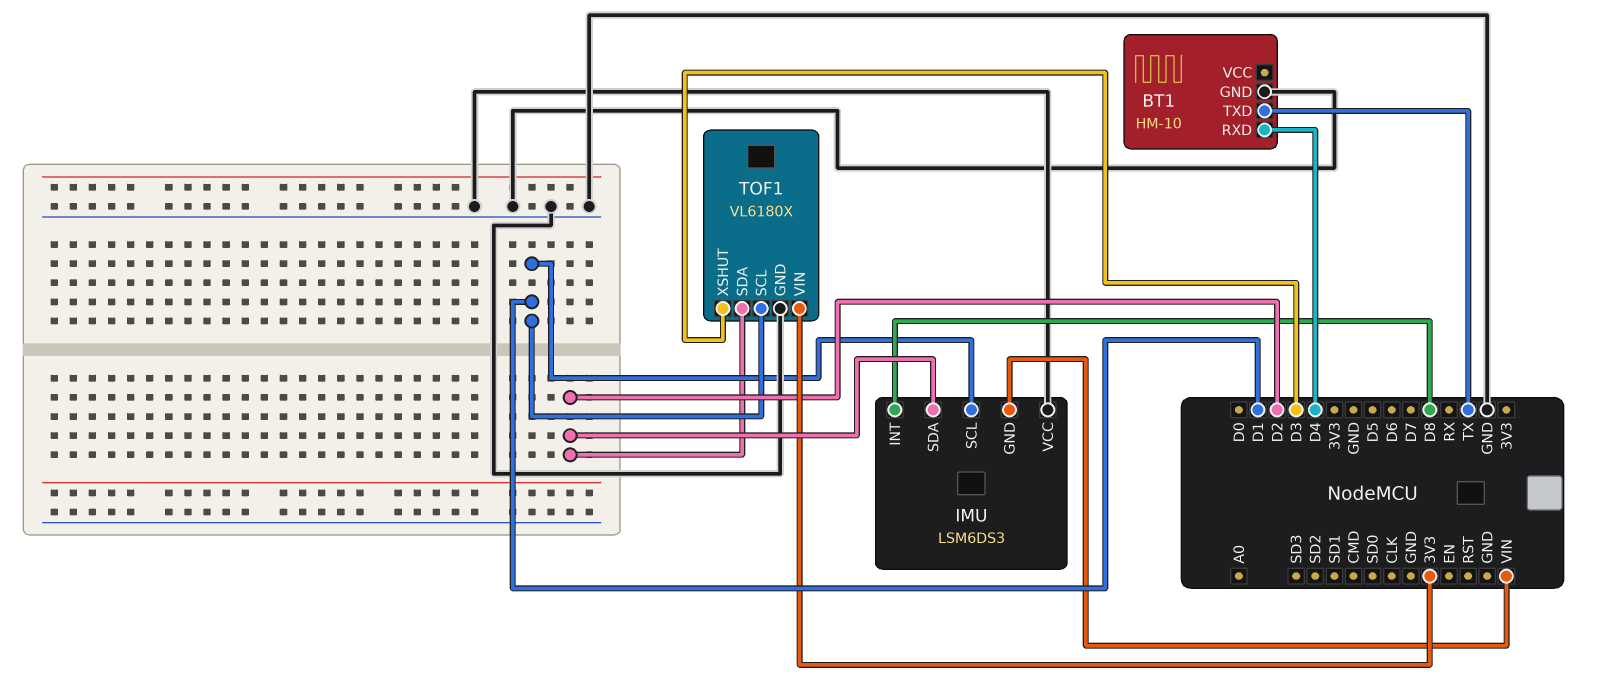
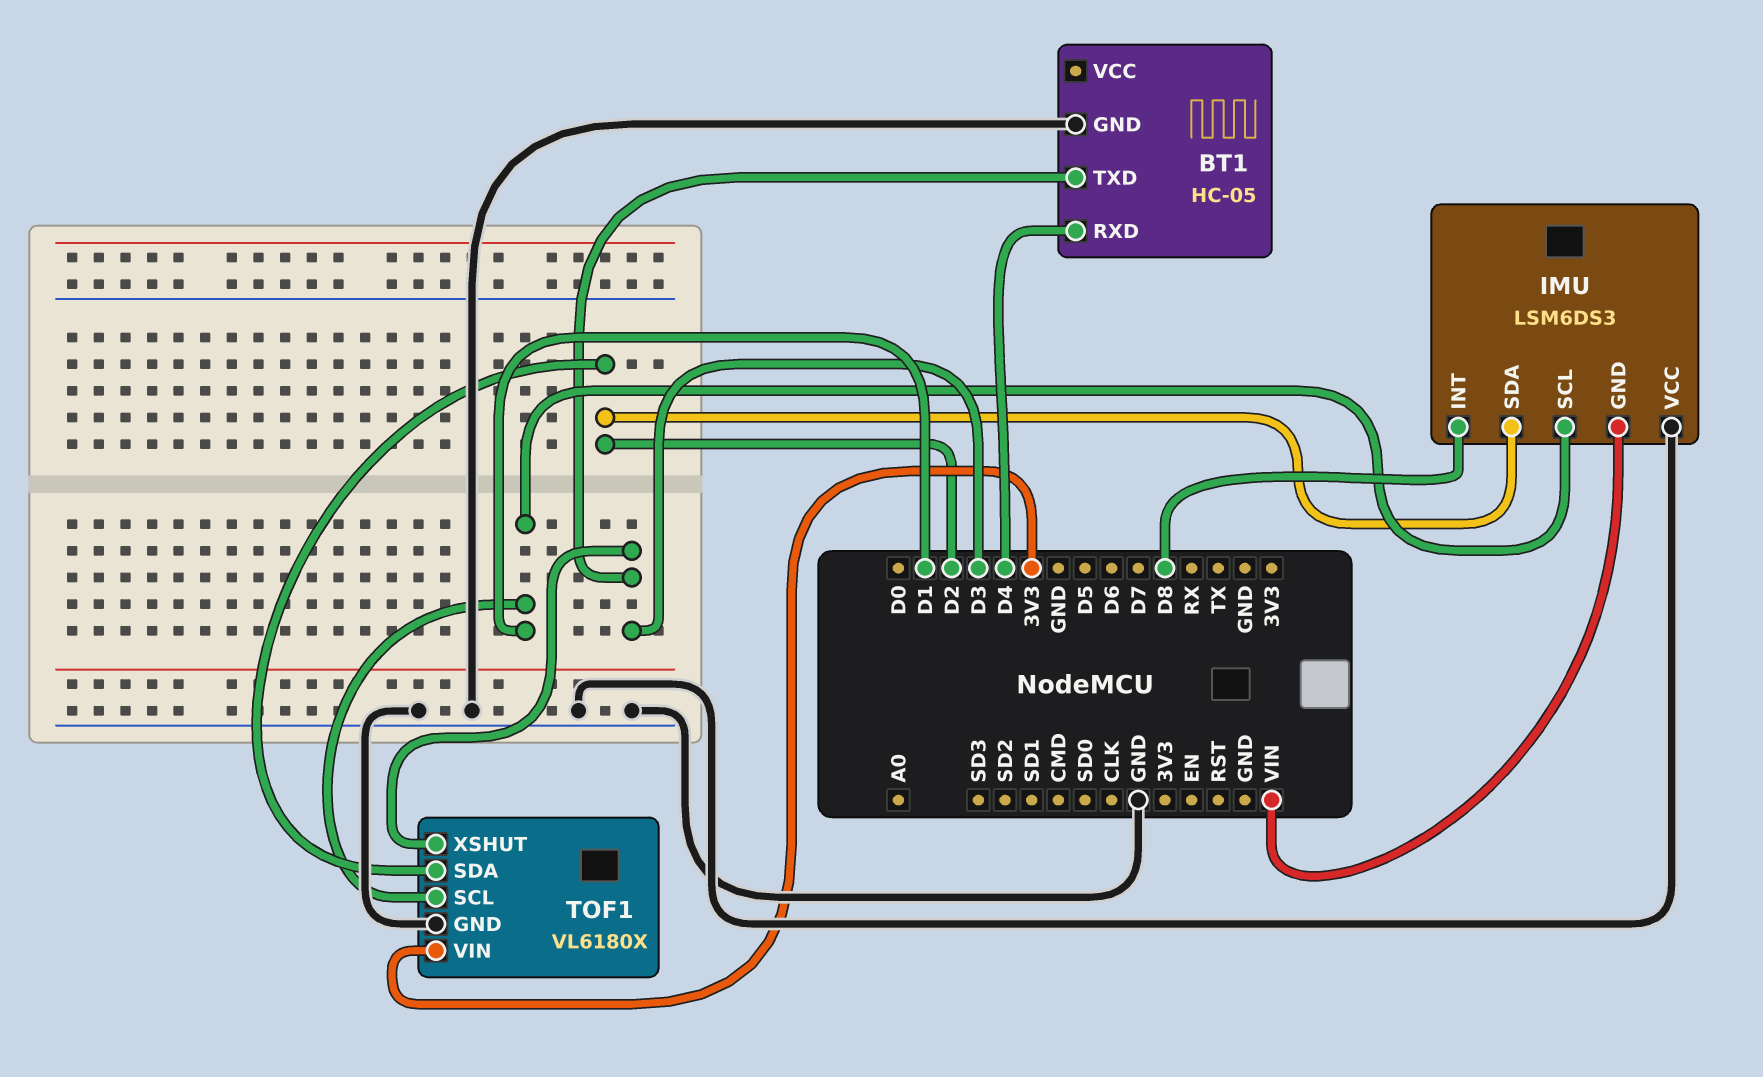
BT1: HM-10 -> HC-05
BT1 pin TXD: TX -> D3

